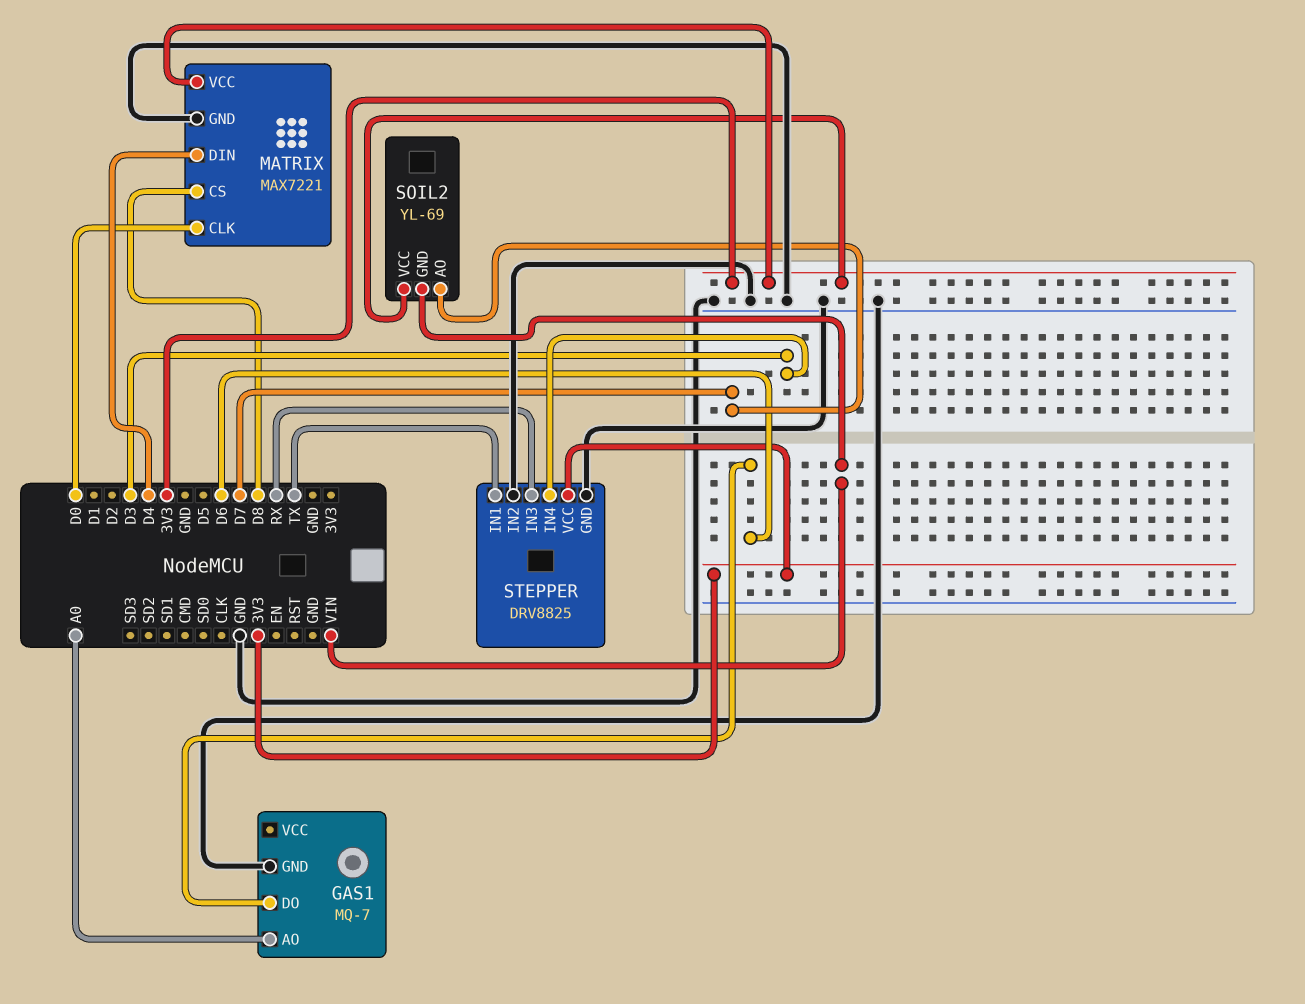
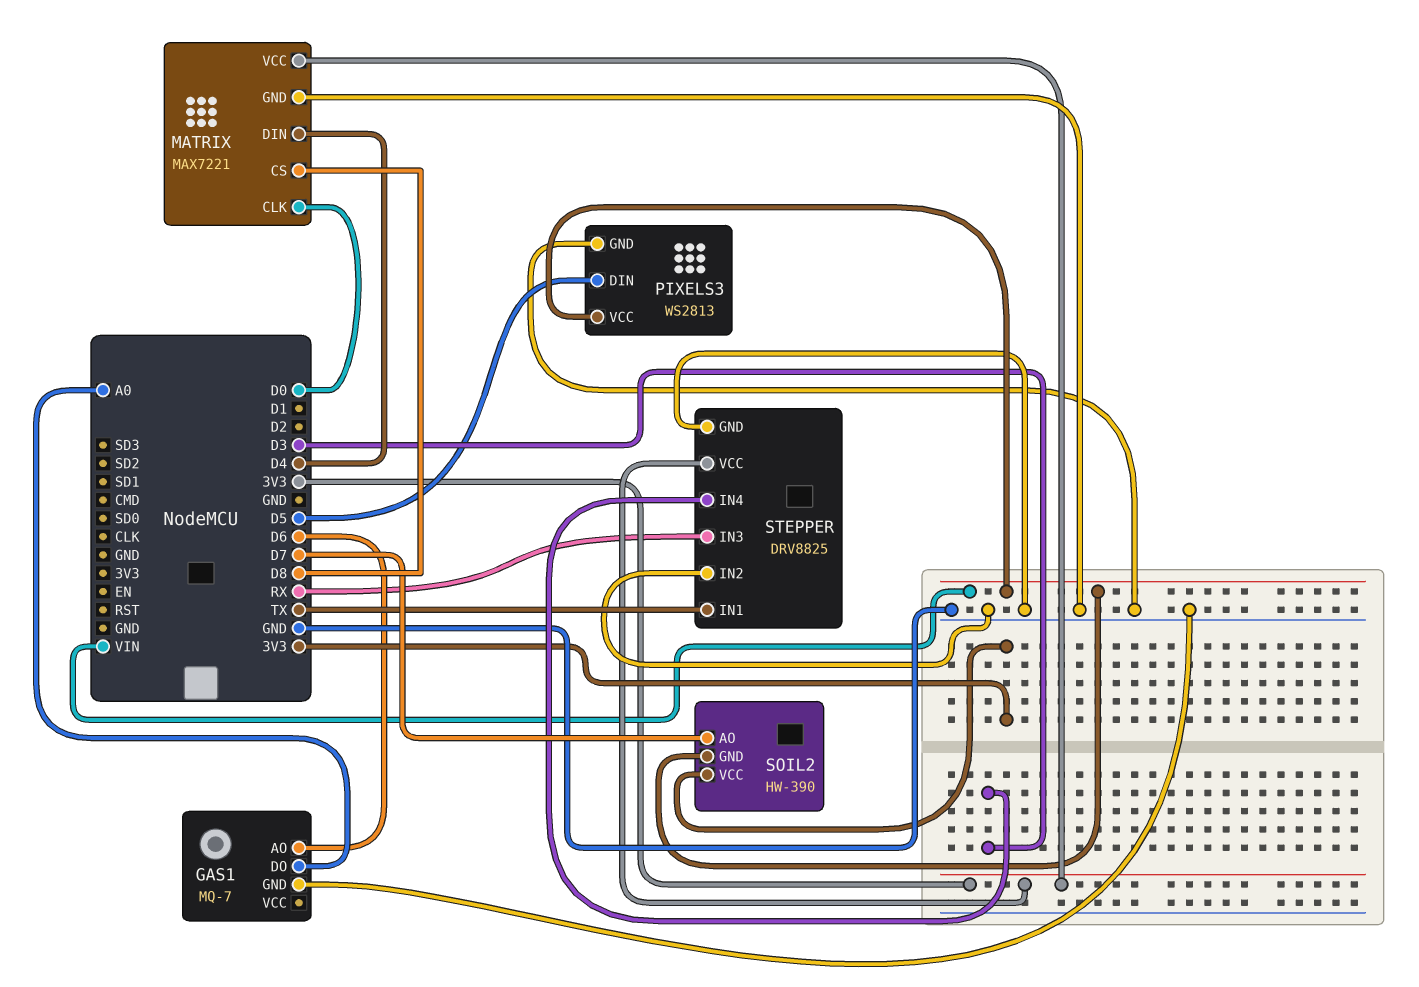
GAS1 pin AO: A0 -> D6
GAS1 pin DO: D6 -> A0
PIXELS3: none -> WS2813
PIXELS3 pin DIN: none -> D5
PIXELS3 pin GND: none -> GND
PIXELS3 pin VCC: none -> VIN
SOIL2: YL-69 -> HW-390

